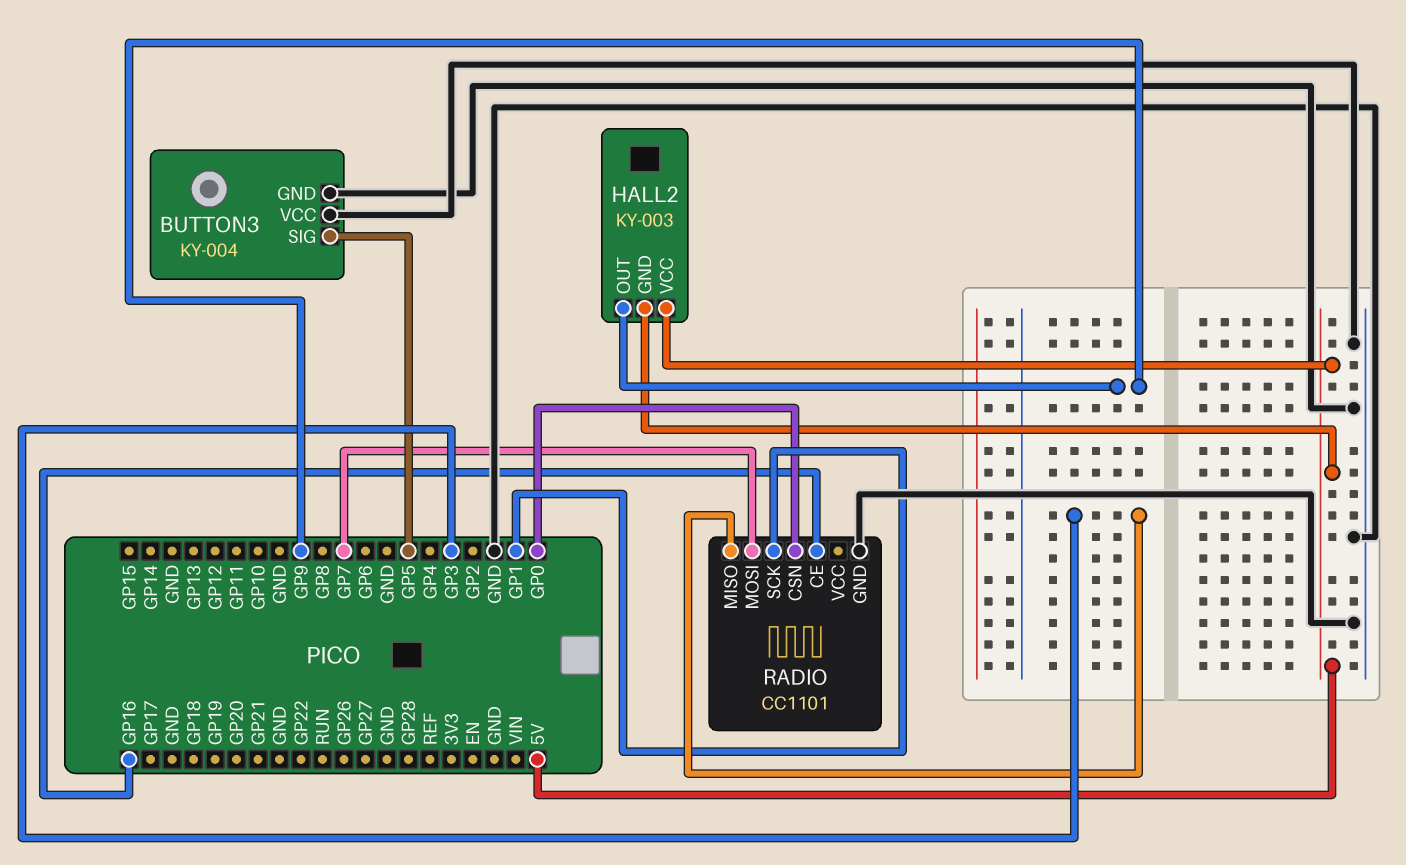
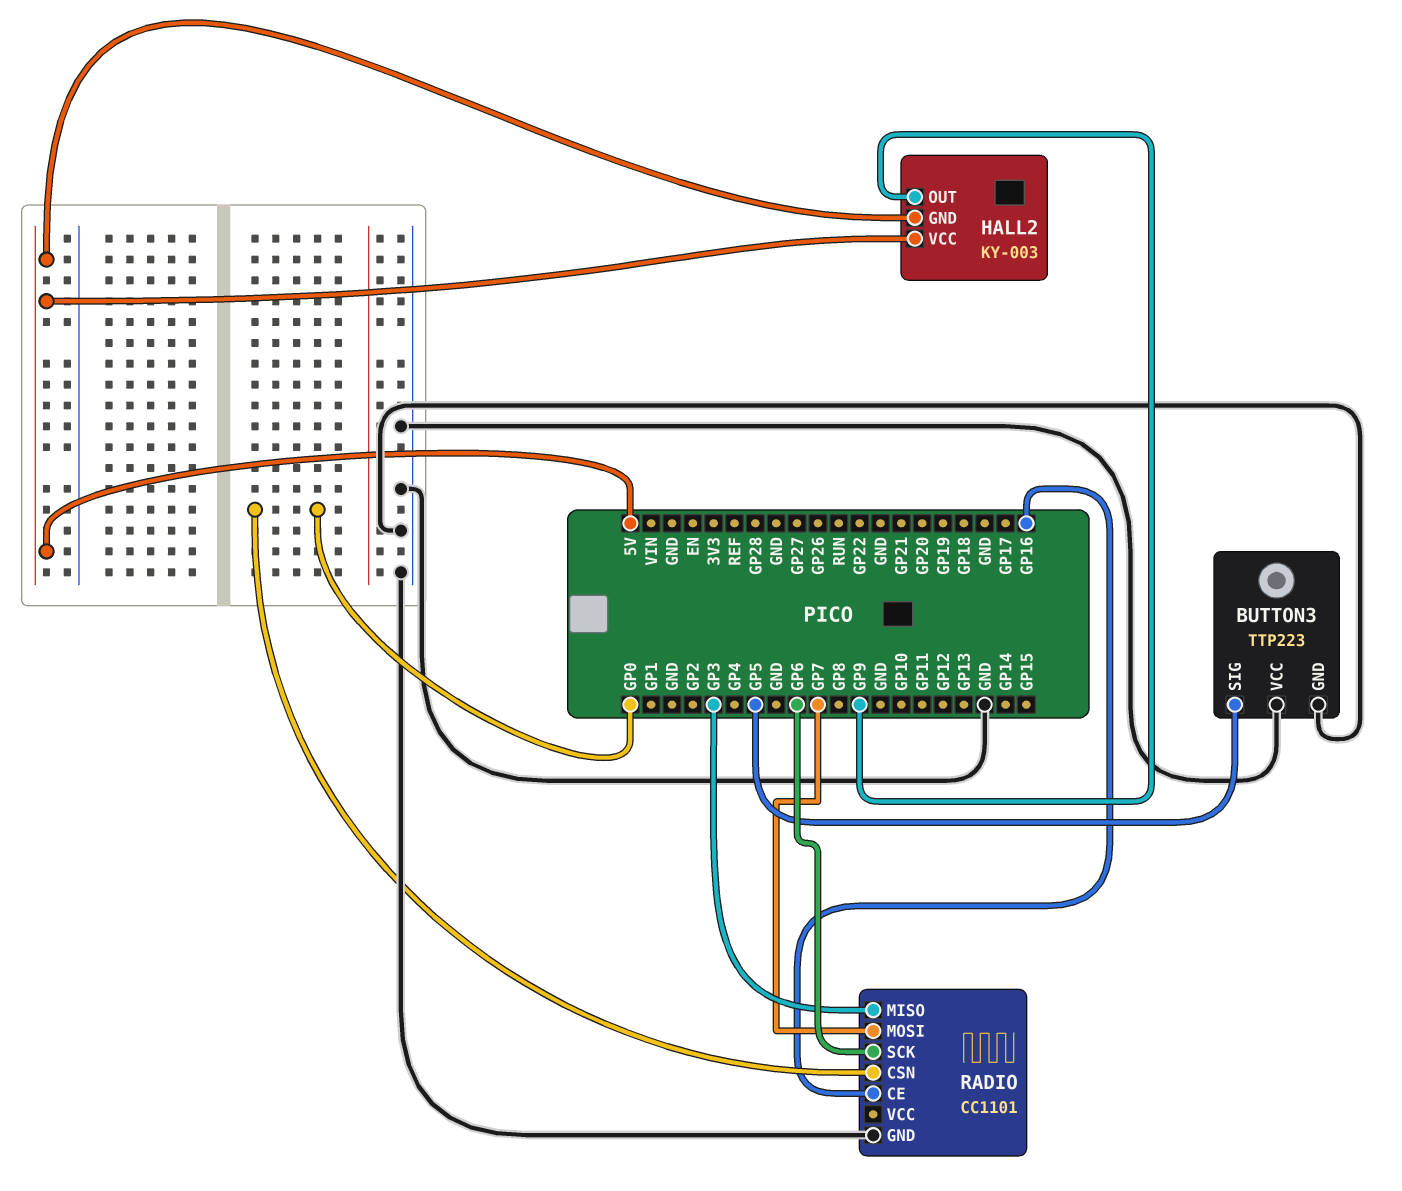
BUTTON3: KY-004 -> TTP223
RADIO pin SCK: GP1 -> GP6

